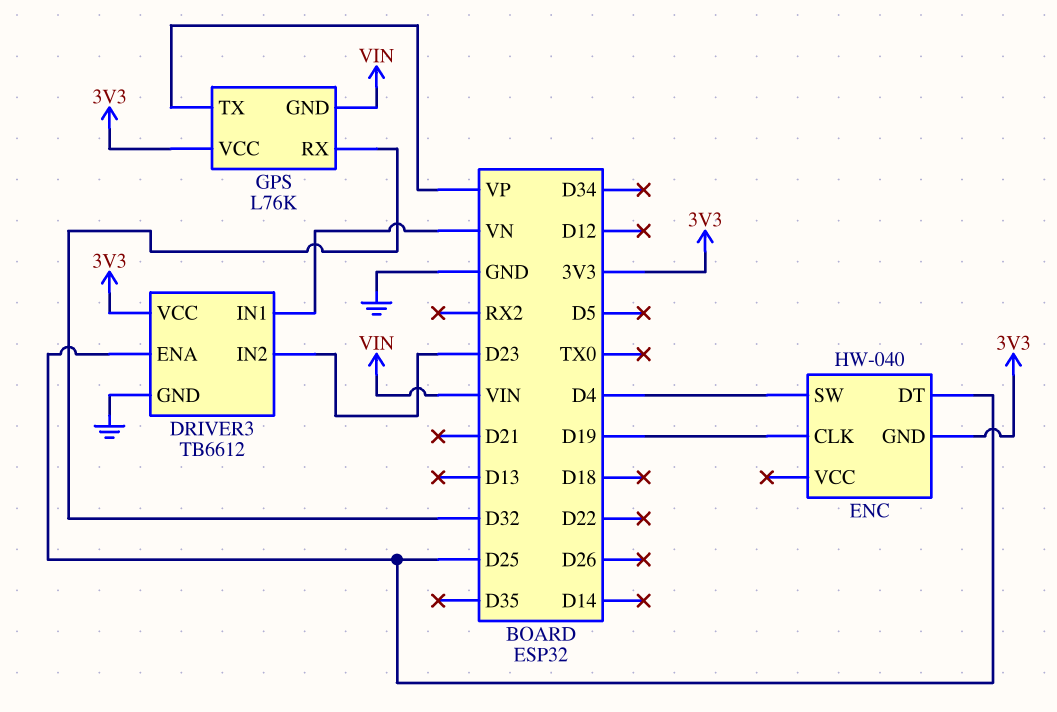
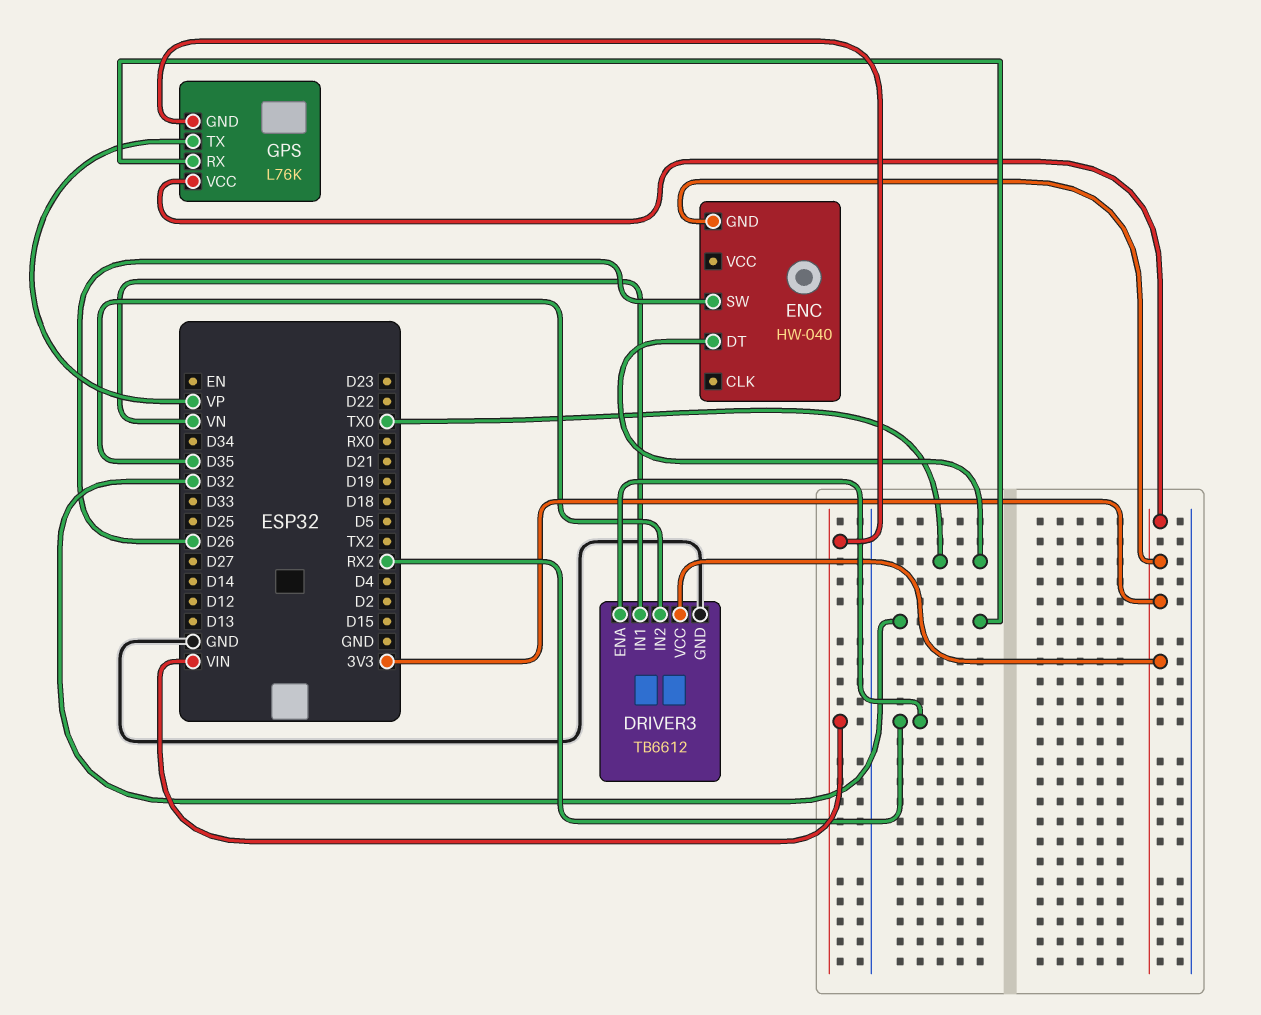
DRIVER3 pin ENA: D25 -> RX2
DRIVER3 pin IN2: D23 -> D35
ENC pin CLK: D19 -> none
ENC pin DT: D25 -> TX0
ENC pin SW: D4 -> D26

